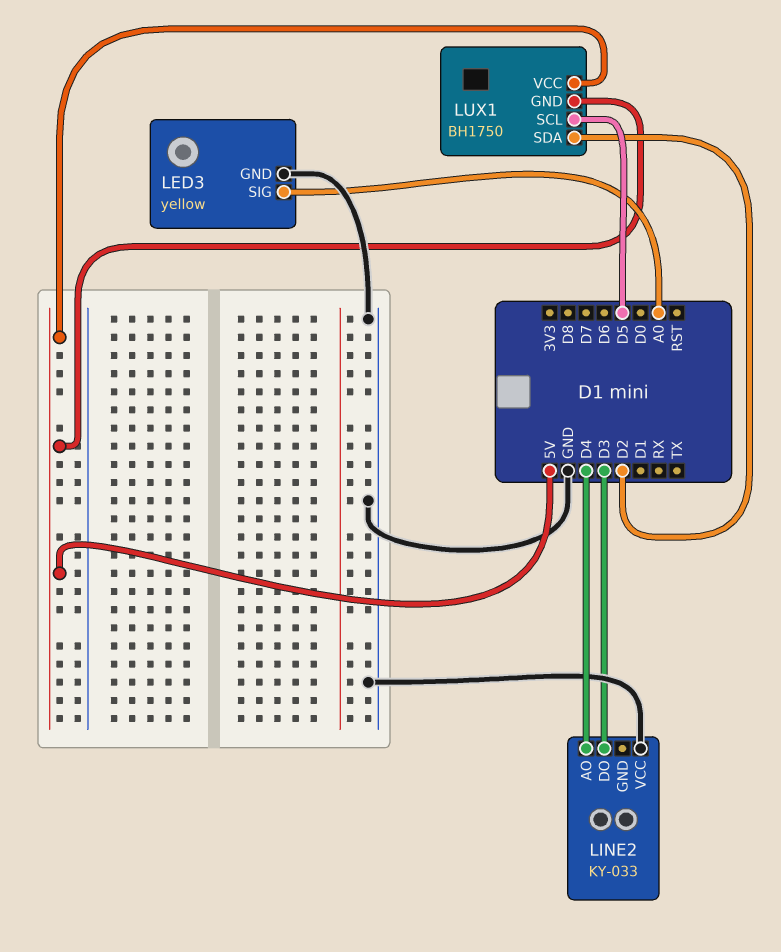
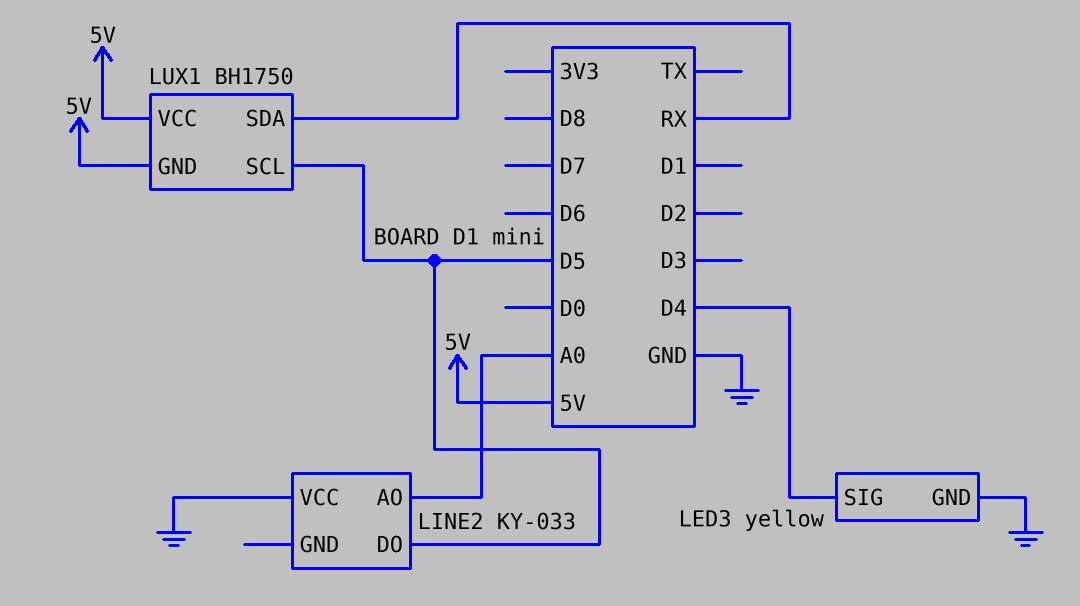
LED3 pin SIG: A0 -> D4
LINE2 pin AO: D4 -> A0
LINE2 pin DO: D3 -> D5
LUX1 pin SDA: D2 -> RX

